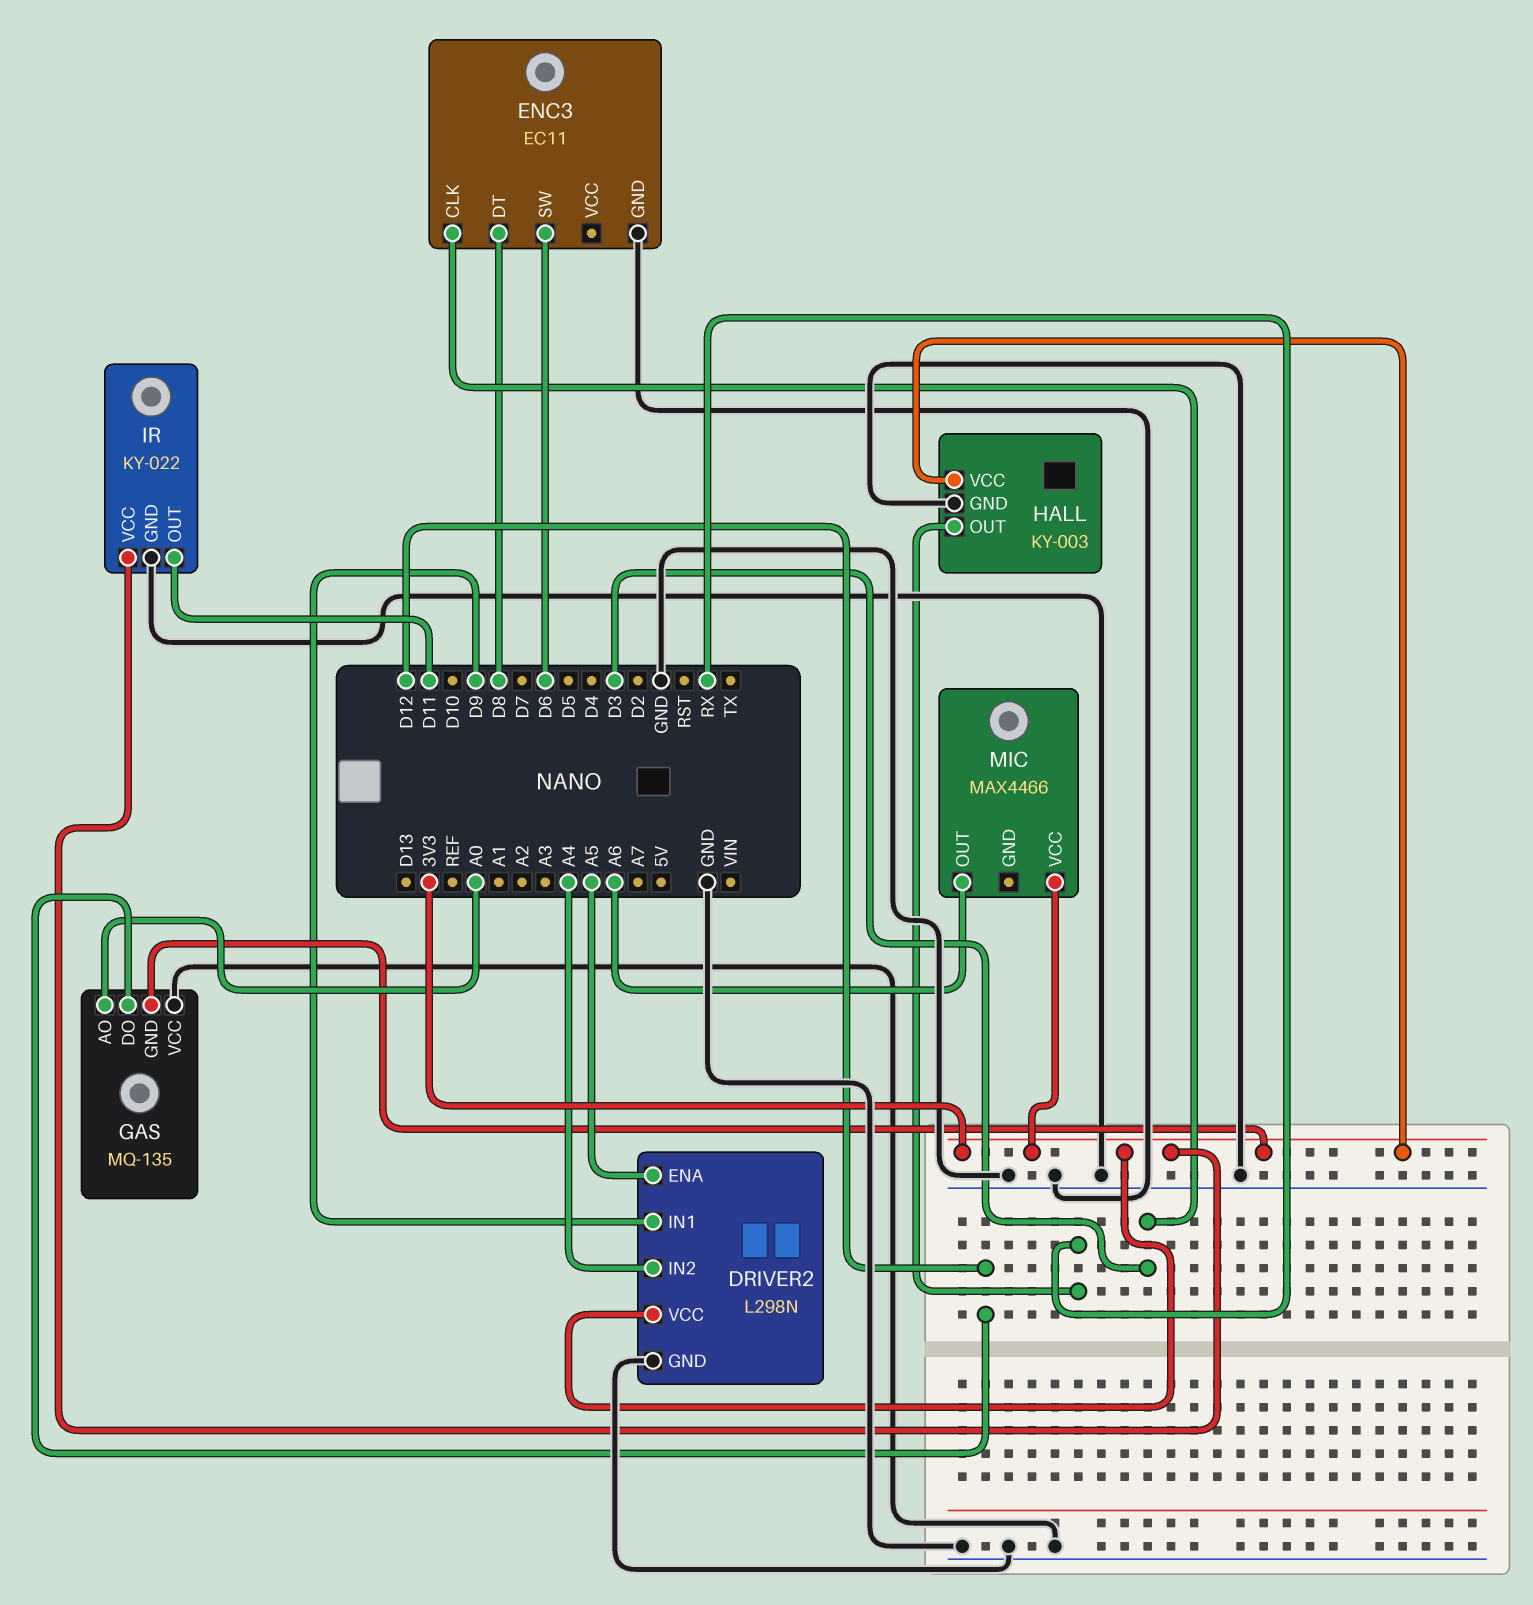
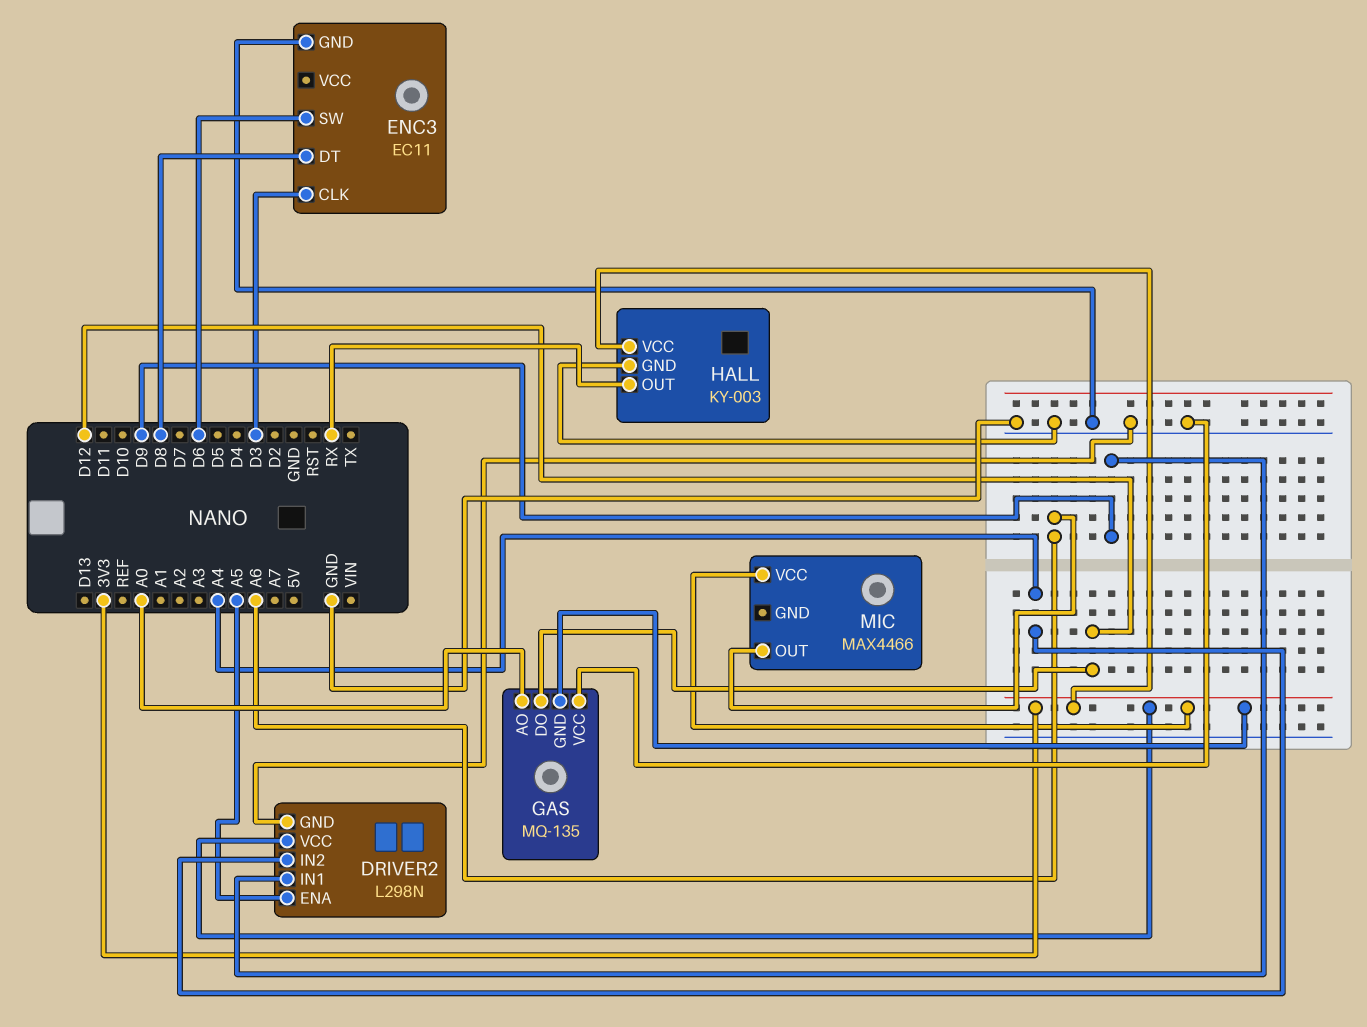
IR: KY-022 -> none
IR pin GND: GND -> none
IR pin OUT: D11 -> none
IR pin VCC: 3V3 -> none

